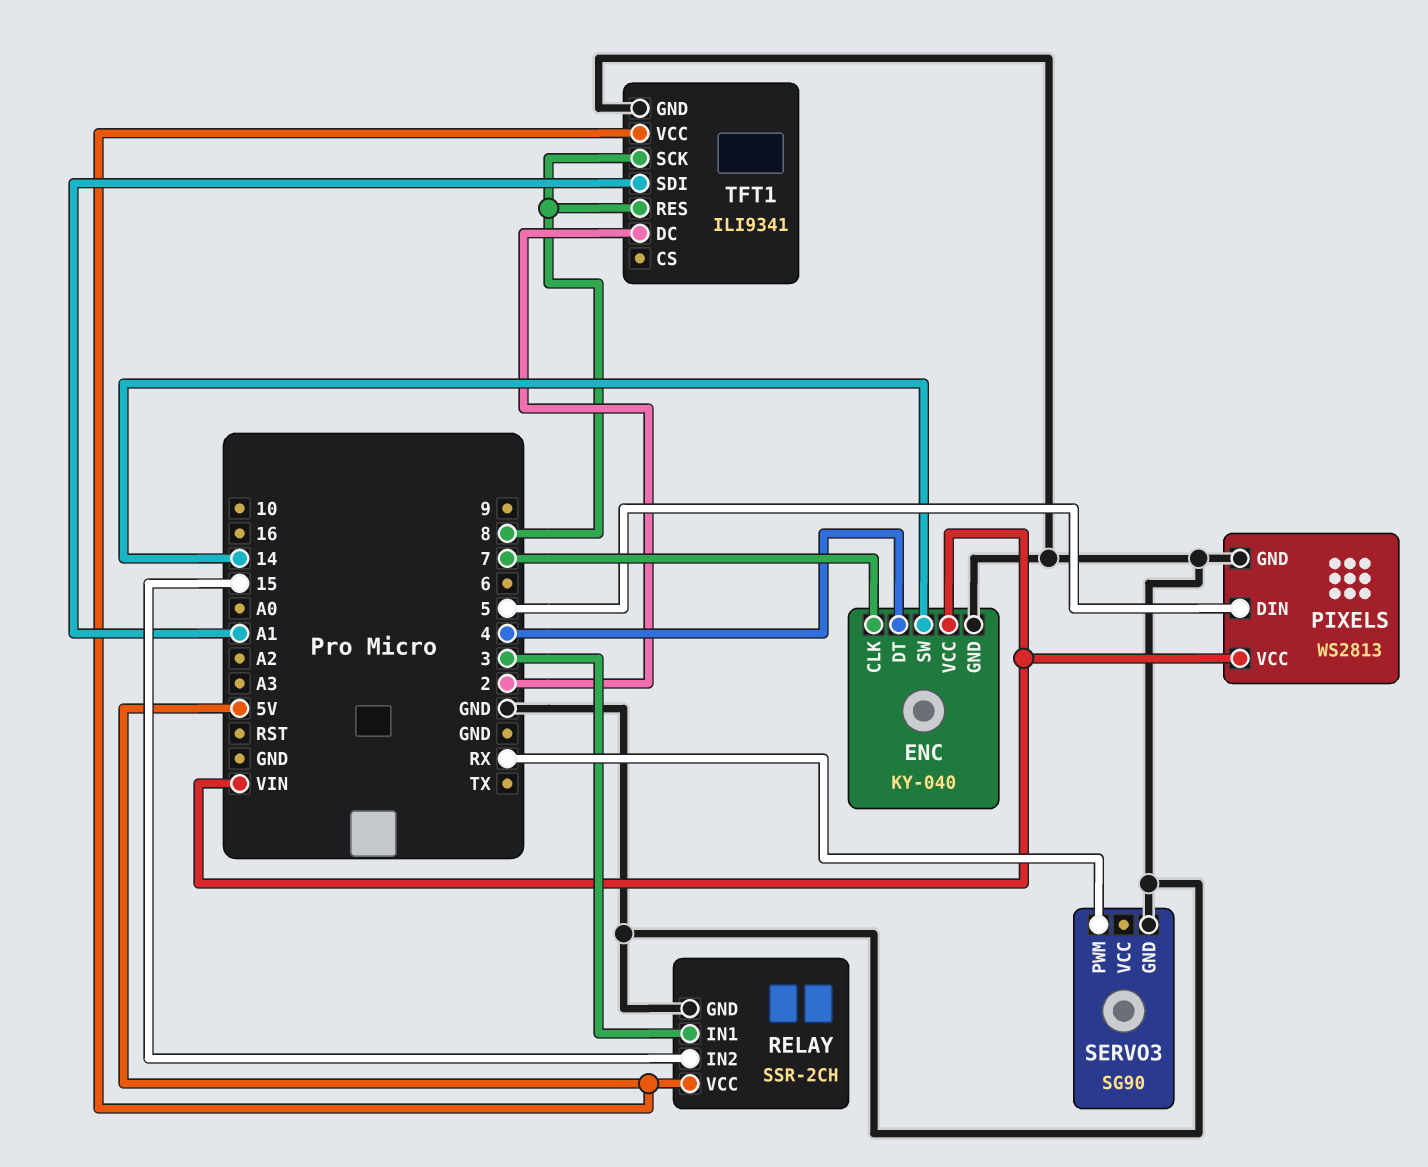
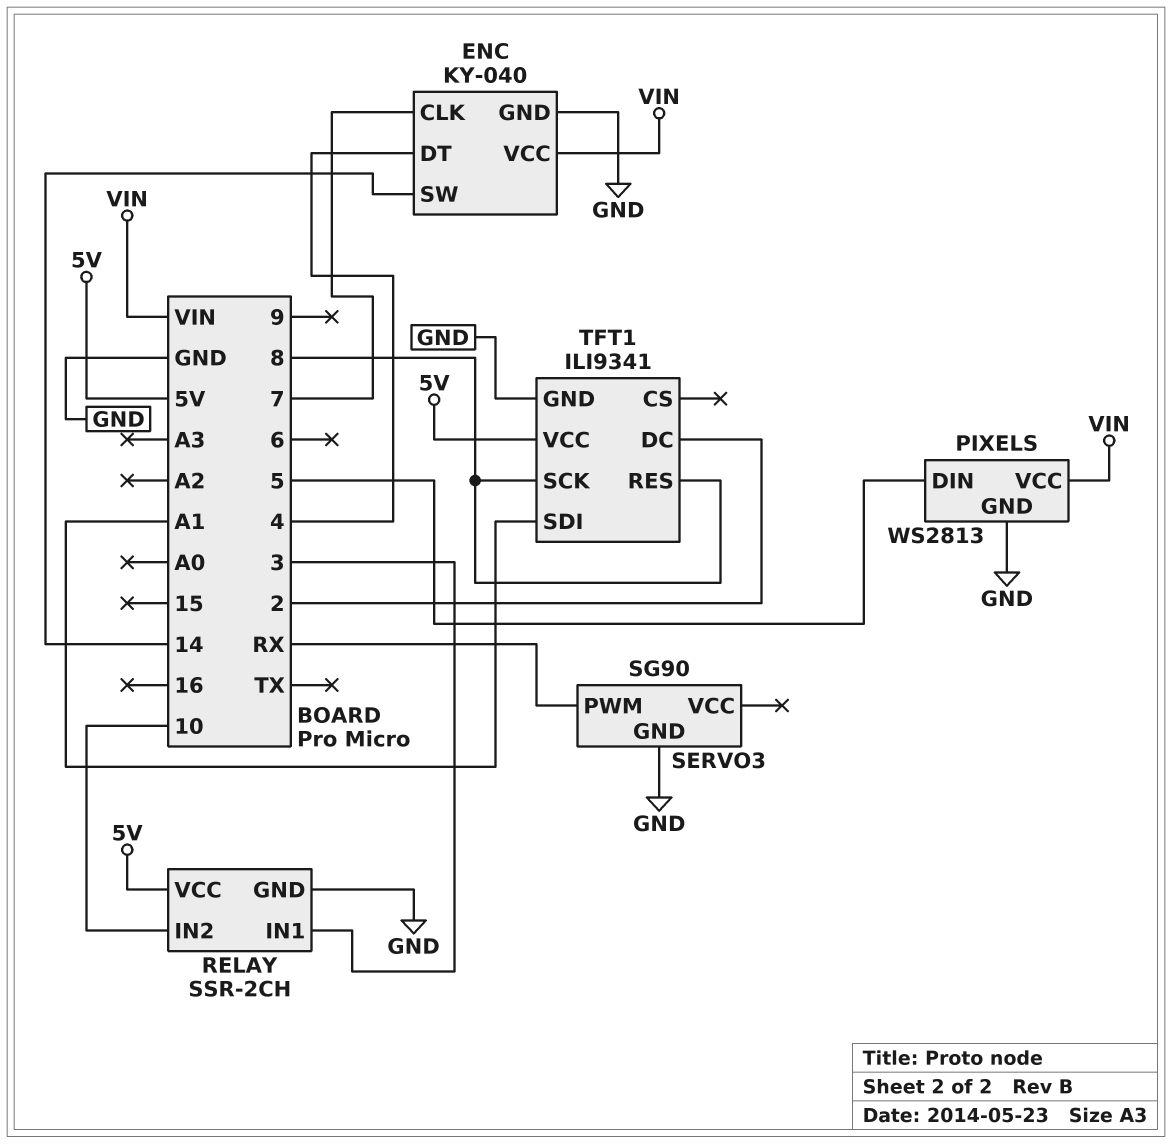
RELAY pin IN2: 15 -> 10

